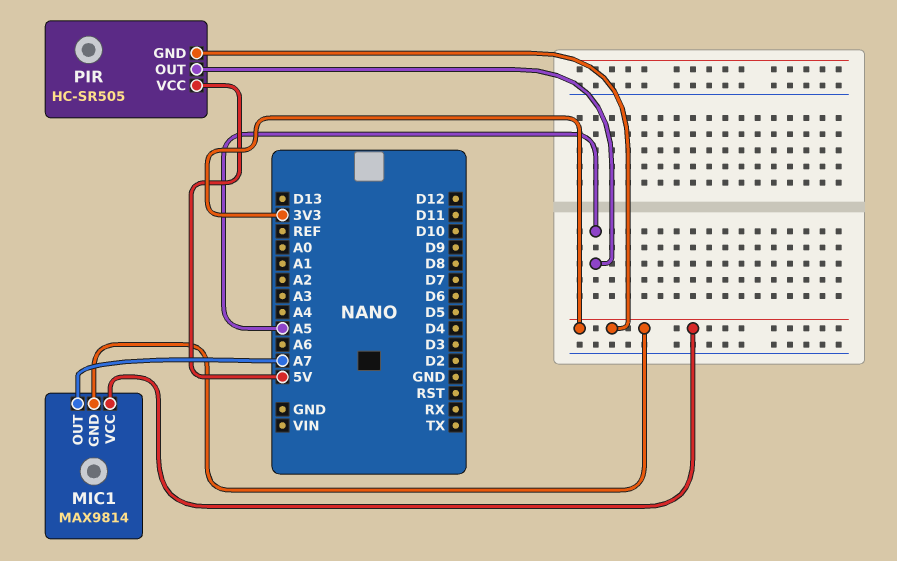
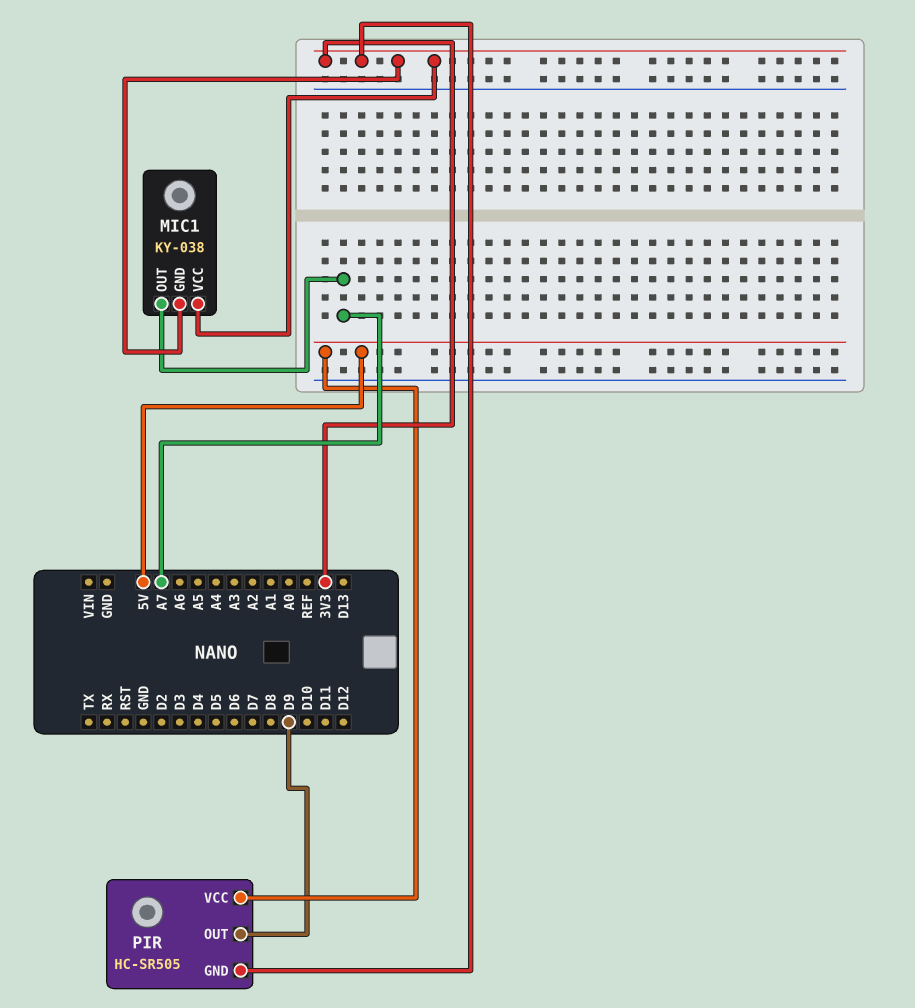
MIC1: MAX9814 -> KY-038
PIR pin OUT: A5 -> D9

